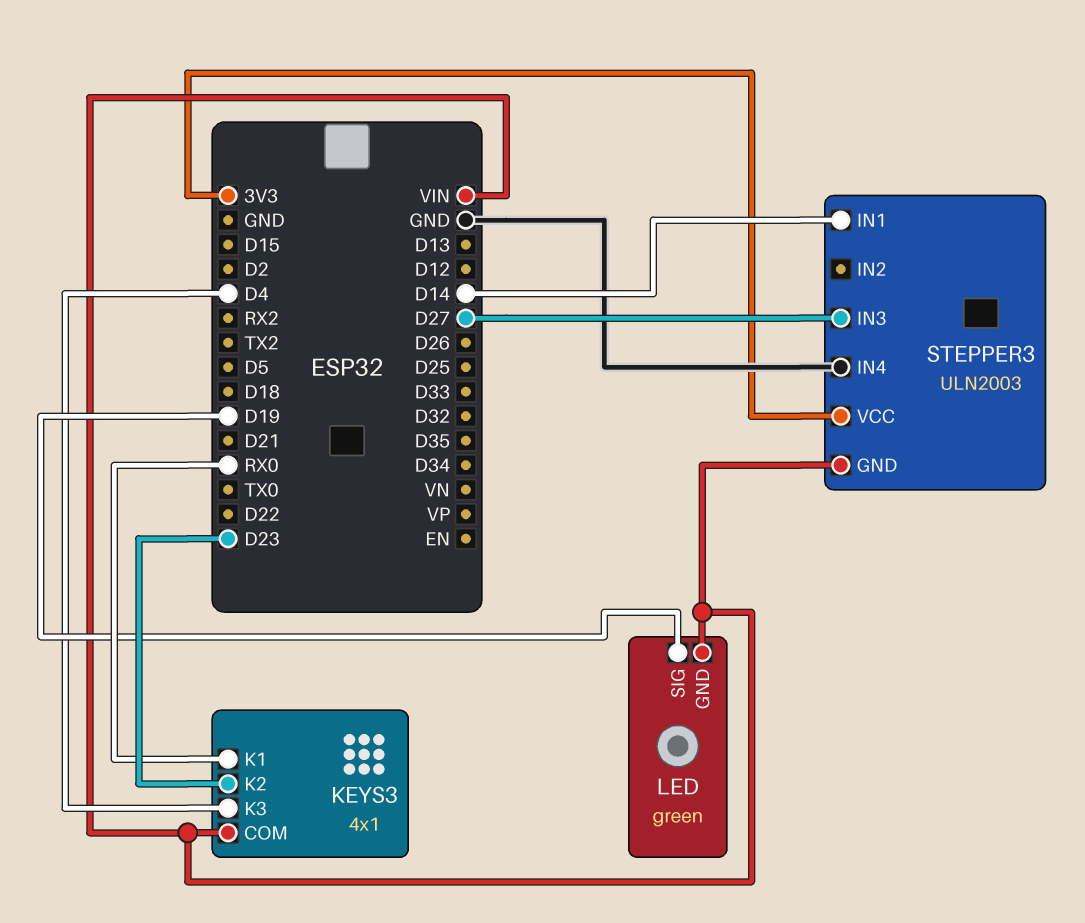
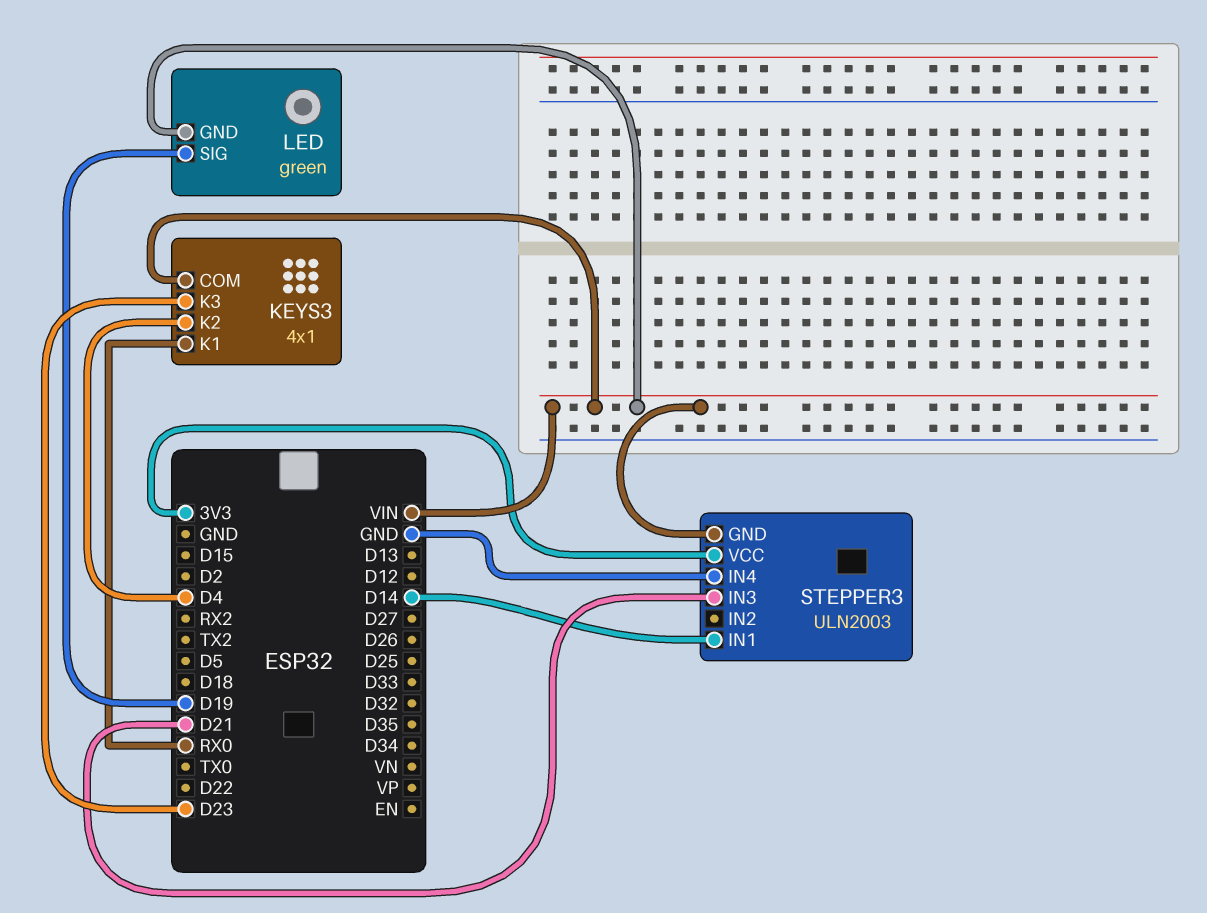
KEYS3 pin K2: D23 -> D4
KEYS3 pin K3: D4 -> D23
STEPPER3 pin IN3: D27 -> D21

